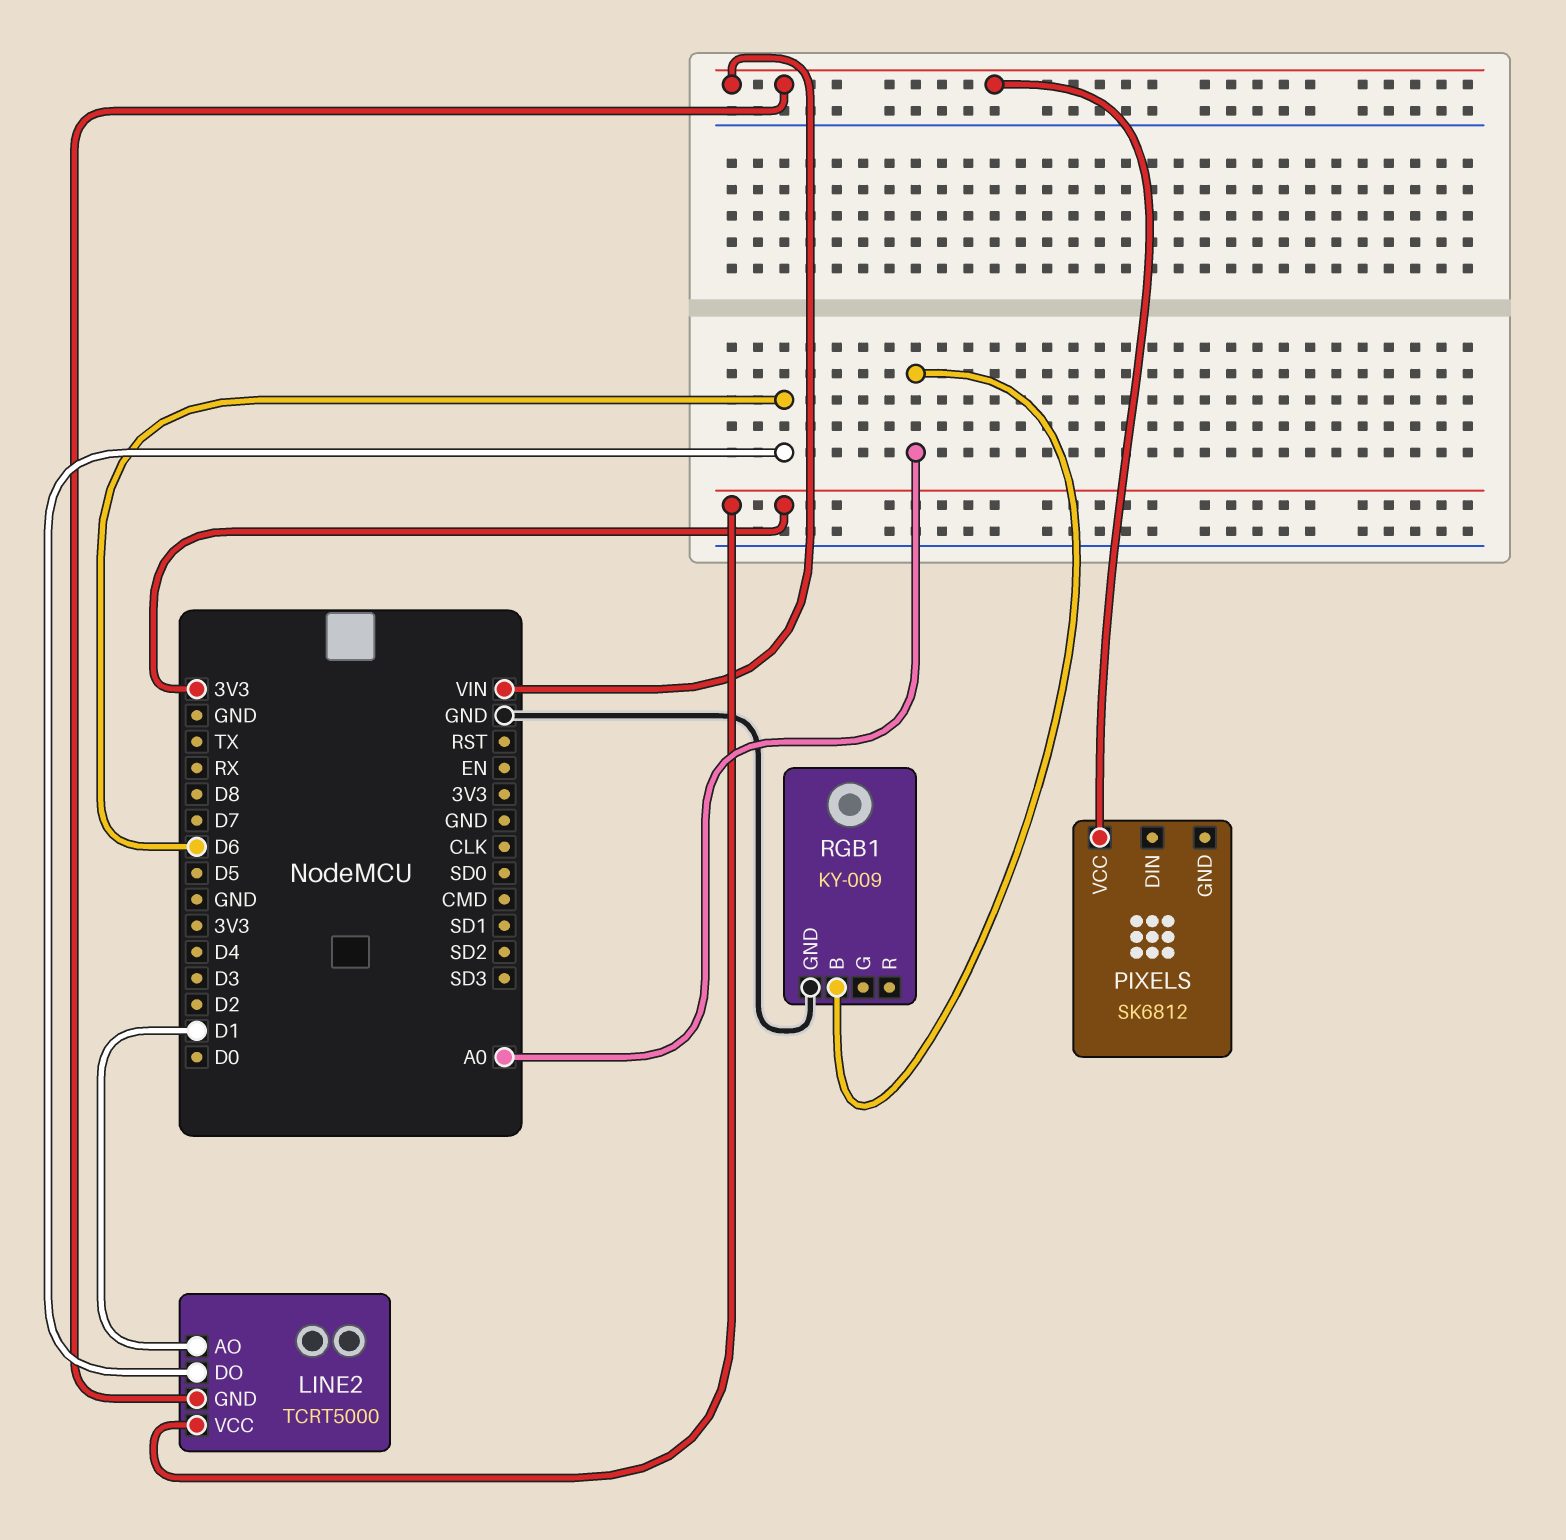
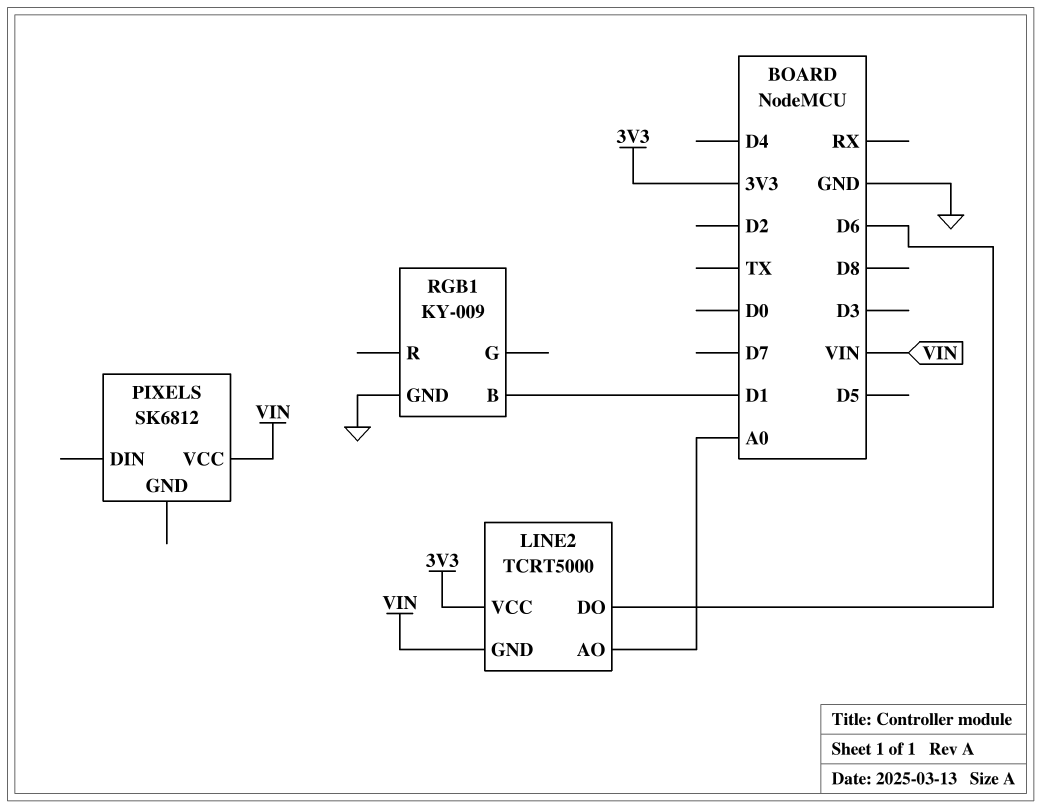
LINE2 pin AO: D1 -> A0
RGB1 pin B: A0 -> D1

